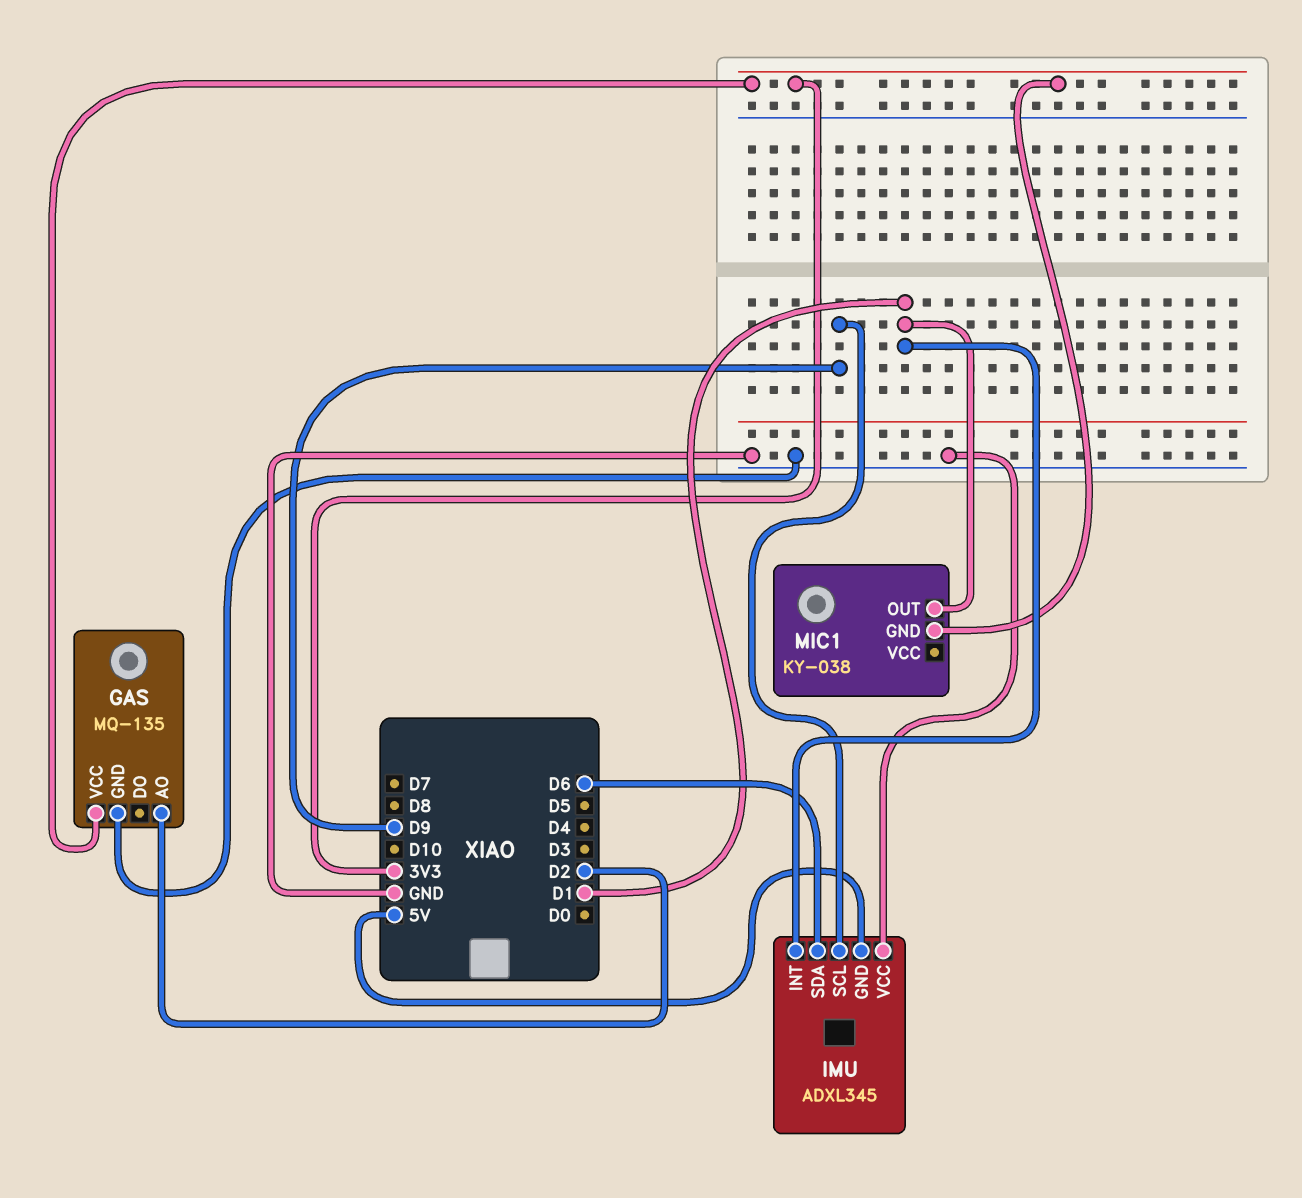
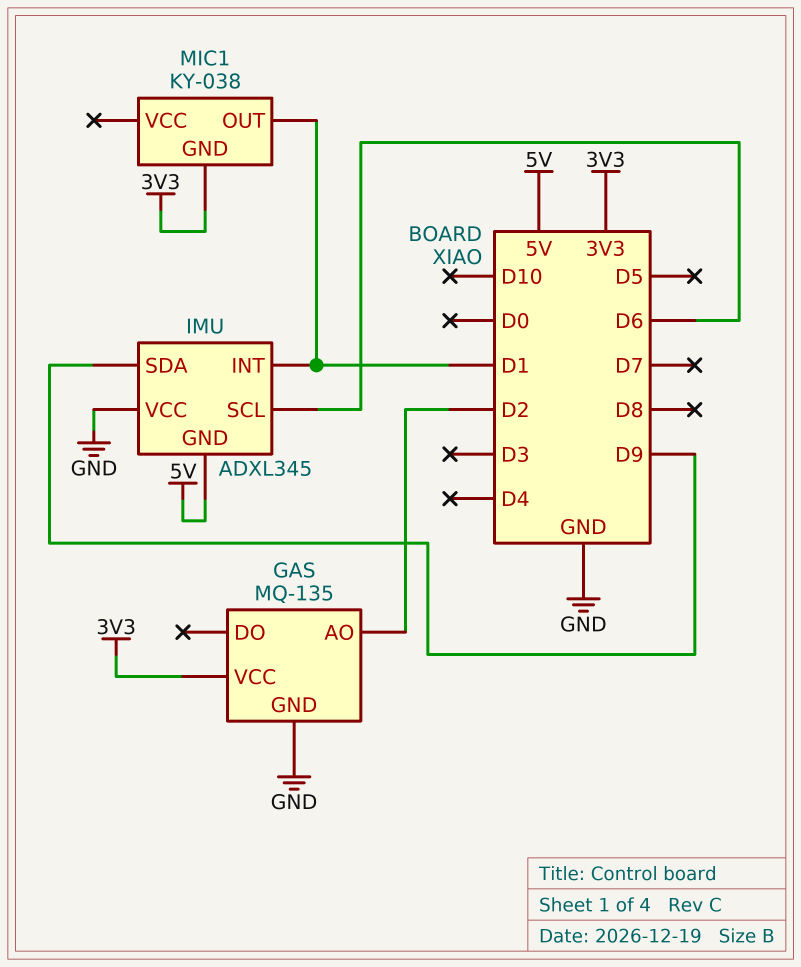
IMU pin SCL: D9 -> D6
IMU pin SDA: D6 -> D9

